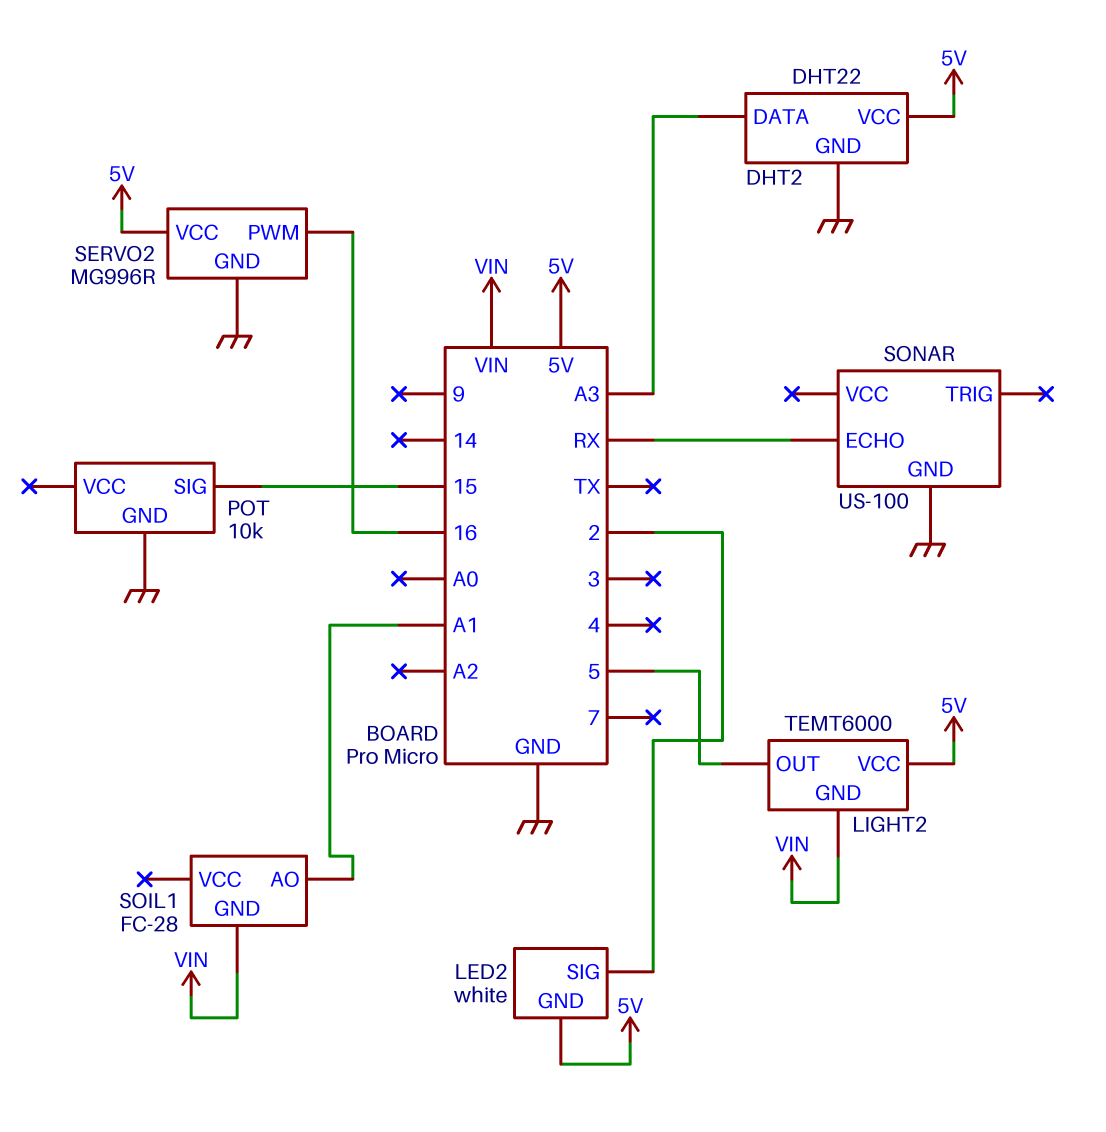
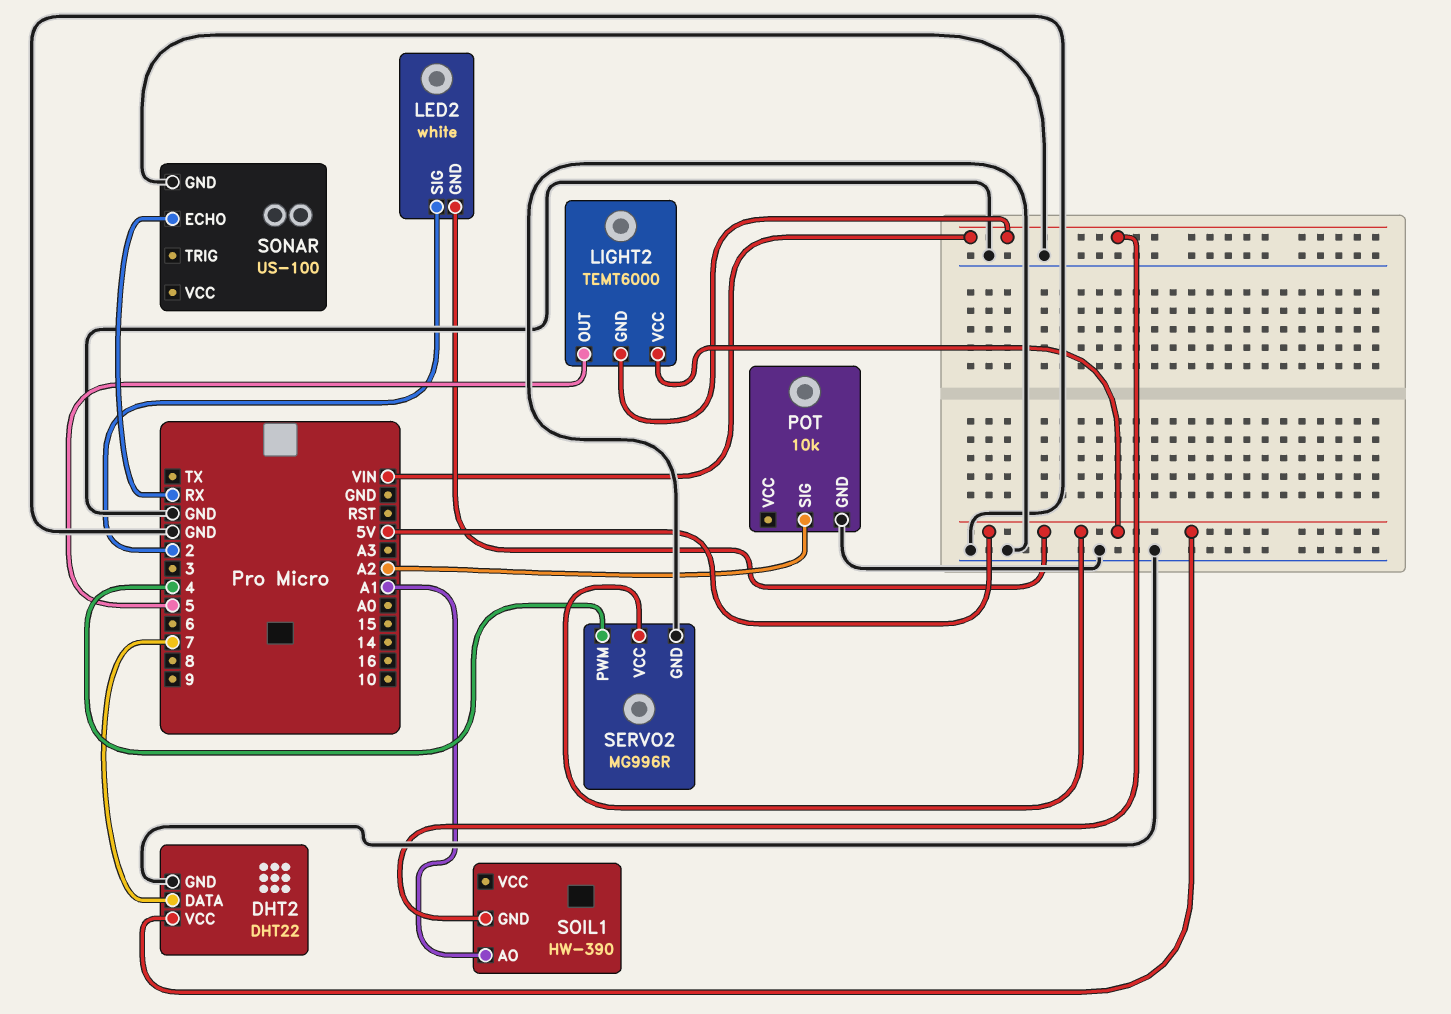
DHT2 pin DATA: A3 -> 7
POT pin SIG: 15 -> A2
SERVO2 pin PWM: 16 -> 4
SOIL1: FC-28 -> HW-390

